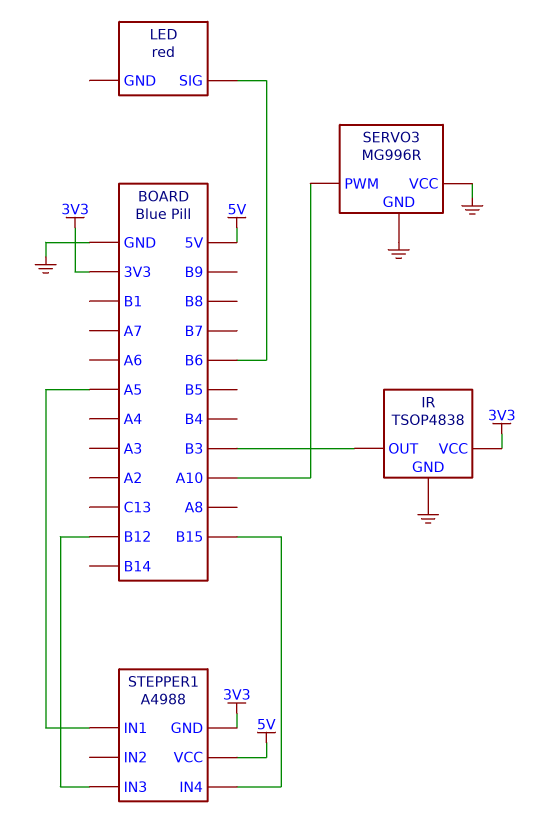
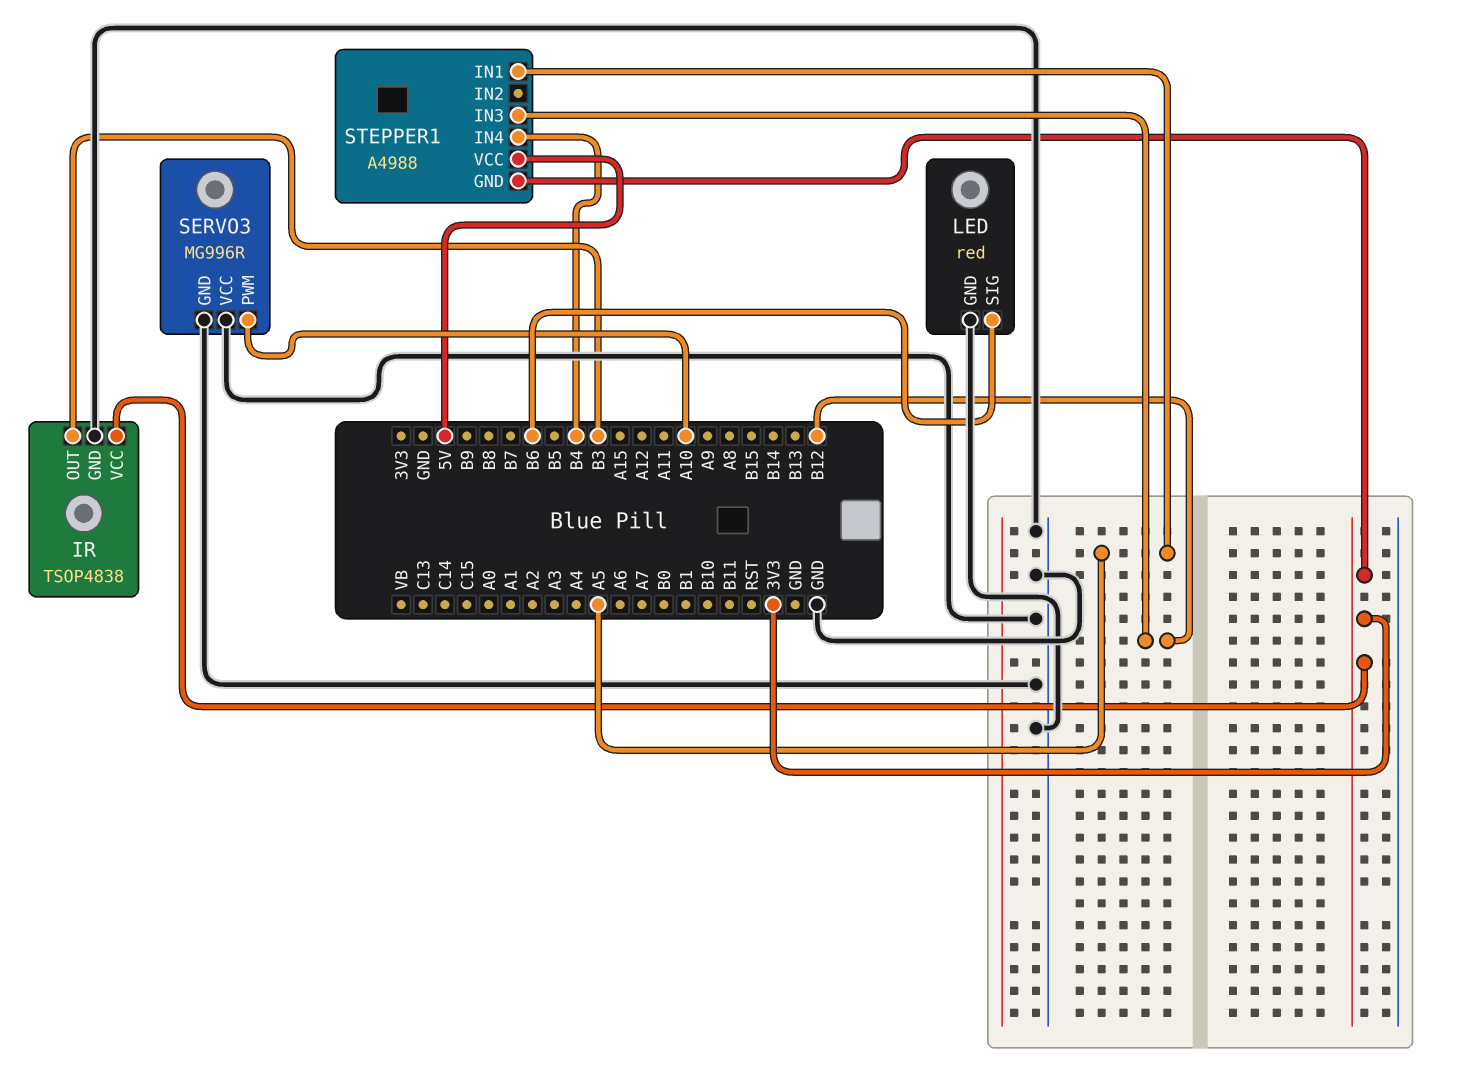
LED pin GND: none -> GND
STEPPER1 pin IN4: B15 -> B4

